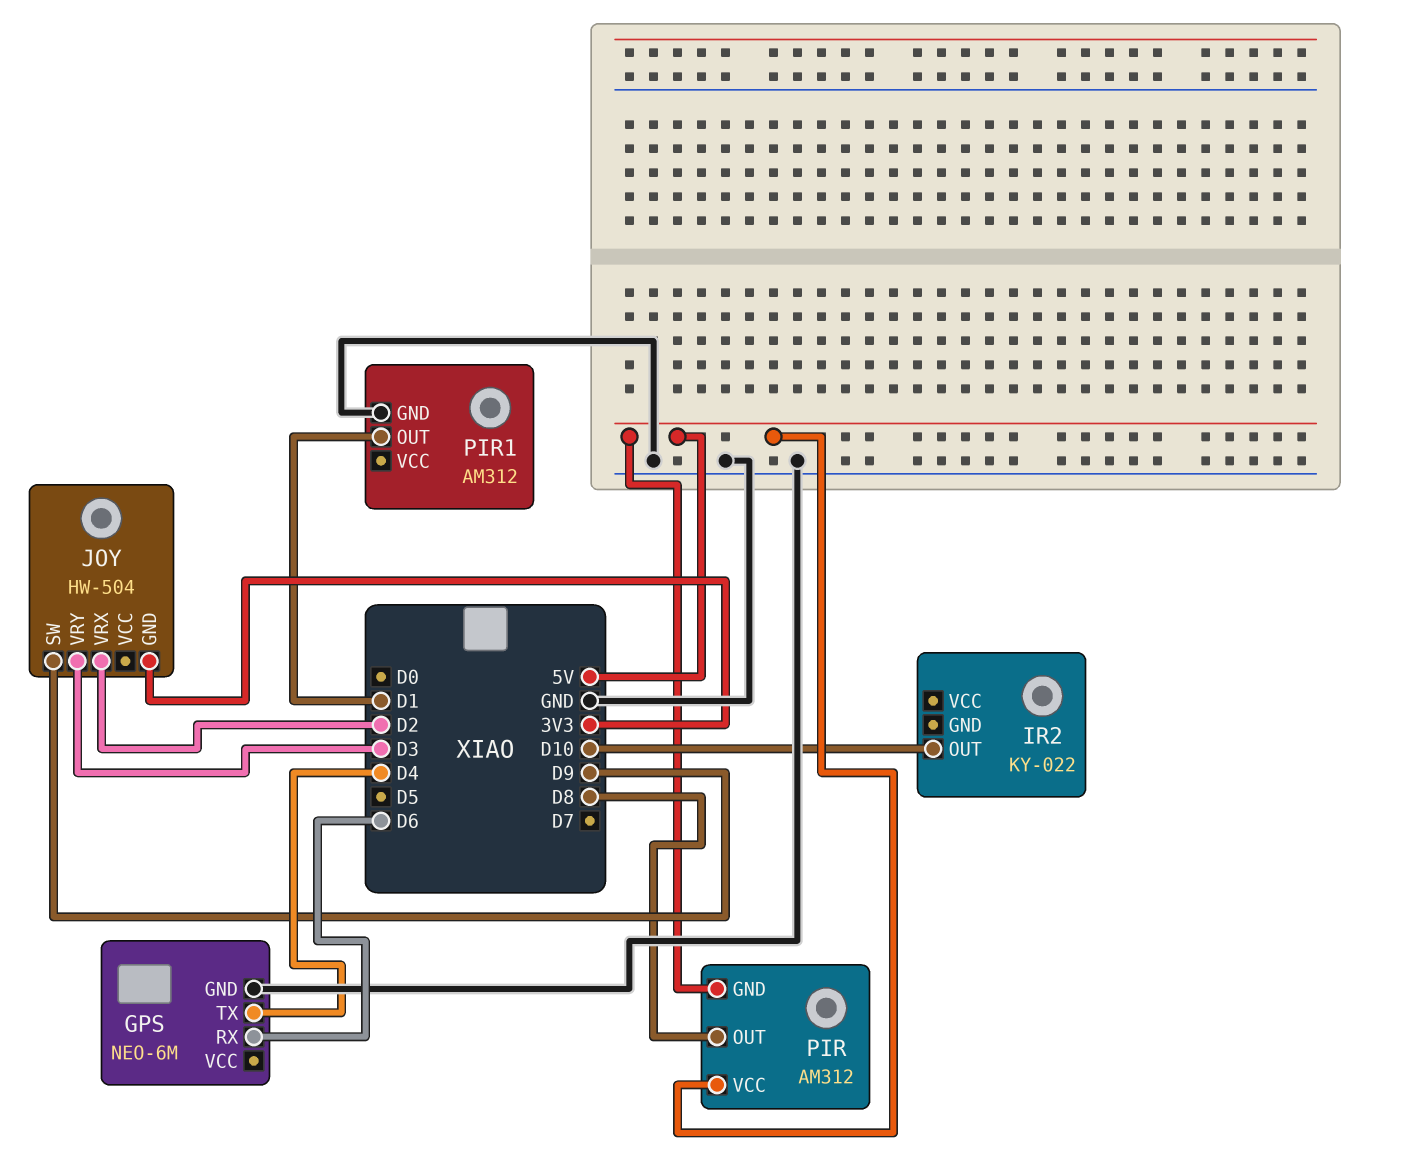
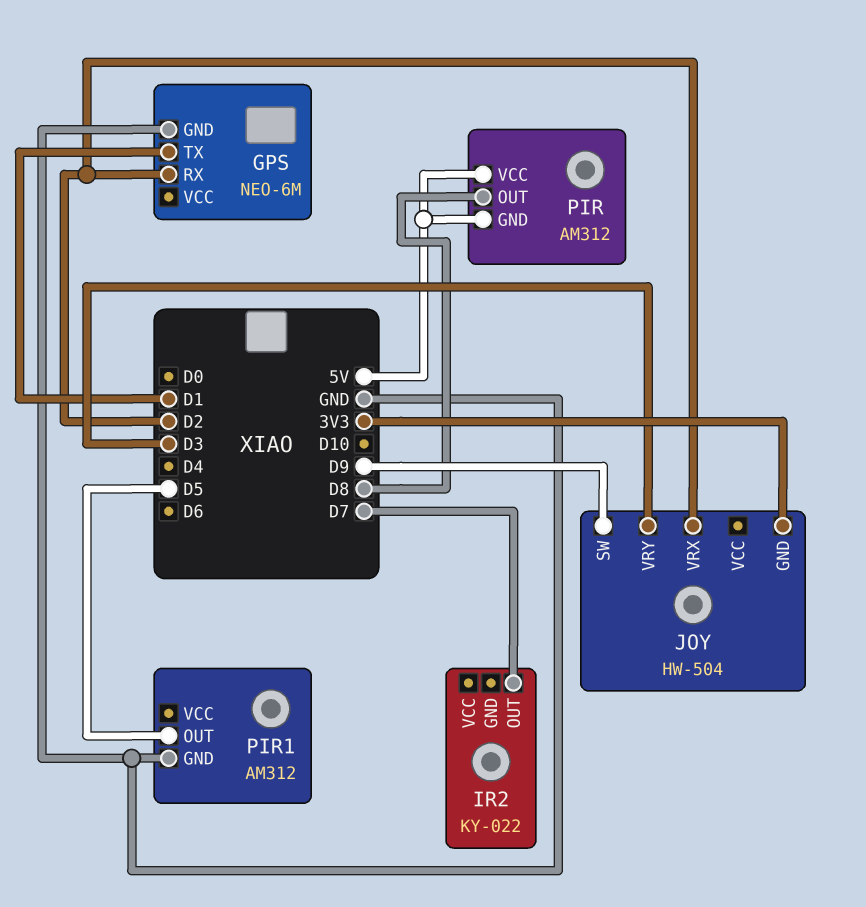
GPS pin RX: D6 -> D2
GPS pin TX: D4 -> D1
IR2 pin OUT: D10 -> D7
PIR1 pin OUT: D1 -> D5

